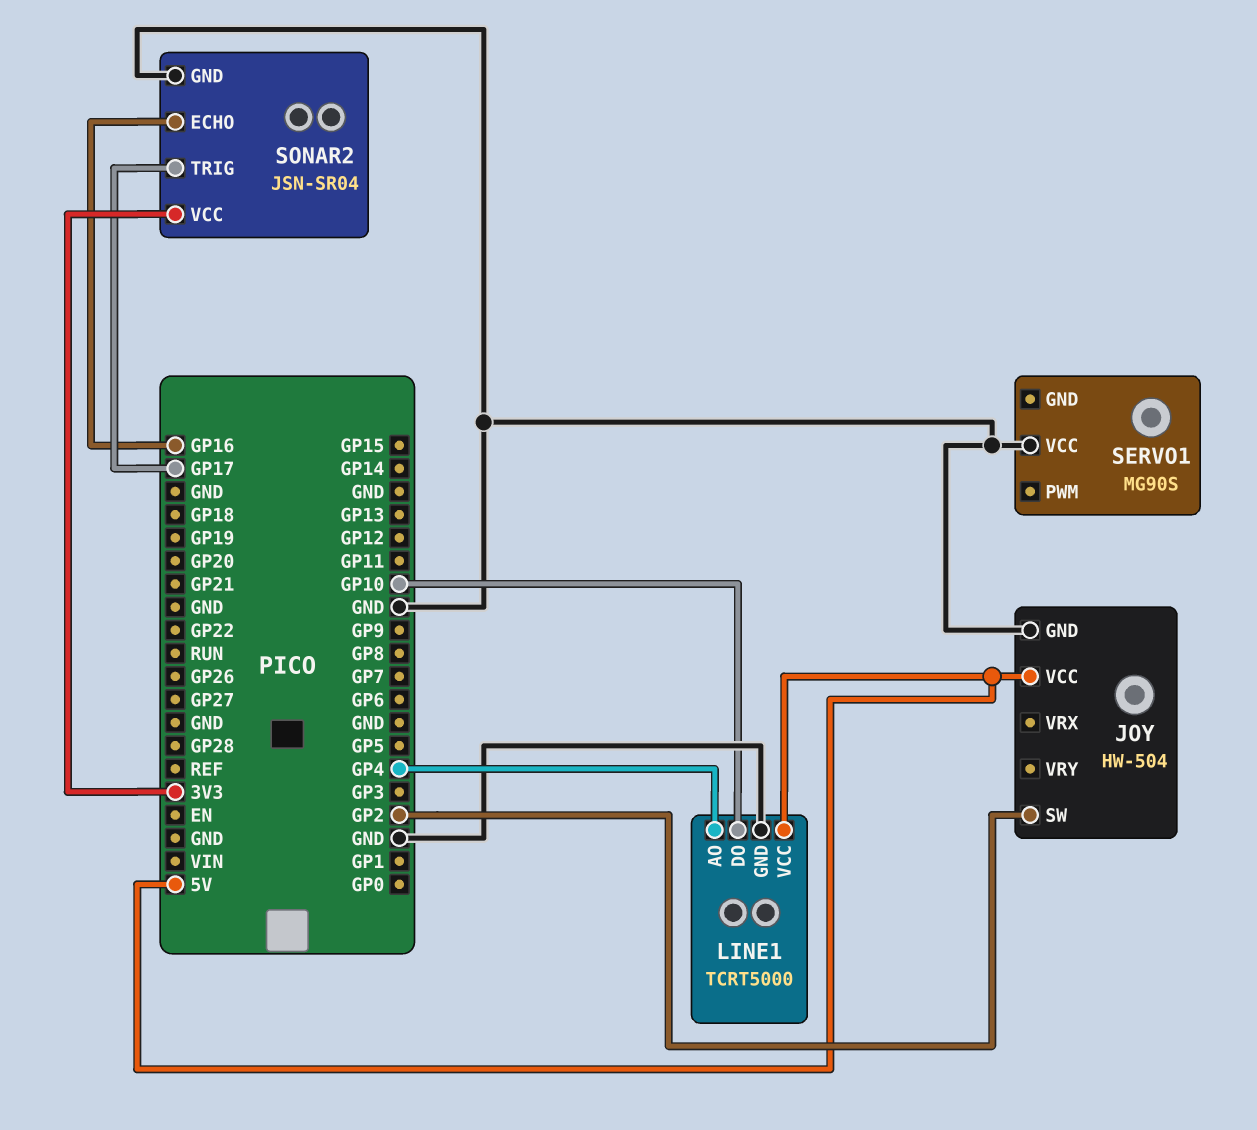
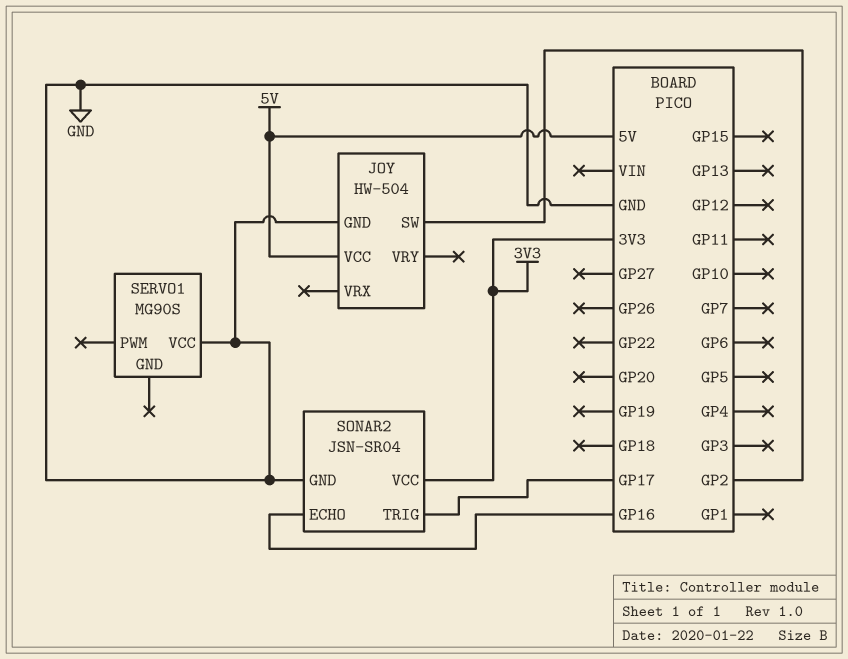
LINE1: TCRT5000 -> none
LINE1 pin AO: GP4 -> none
LINE1 pin DO: GP10 -> none
LINE1 pin GND: GND -> none
LINE1 pin VCC: 5V -> none

